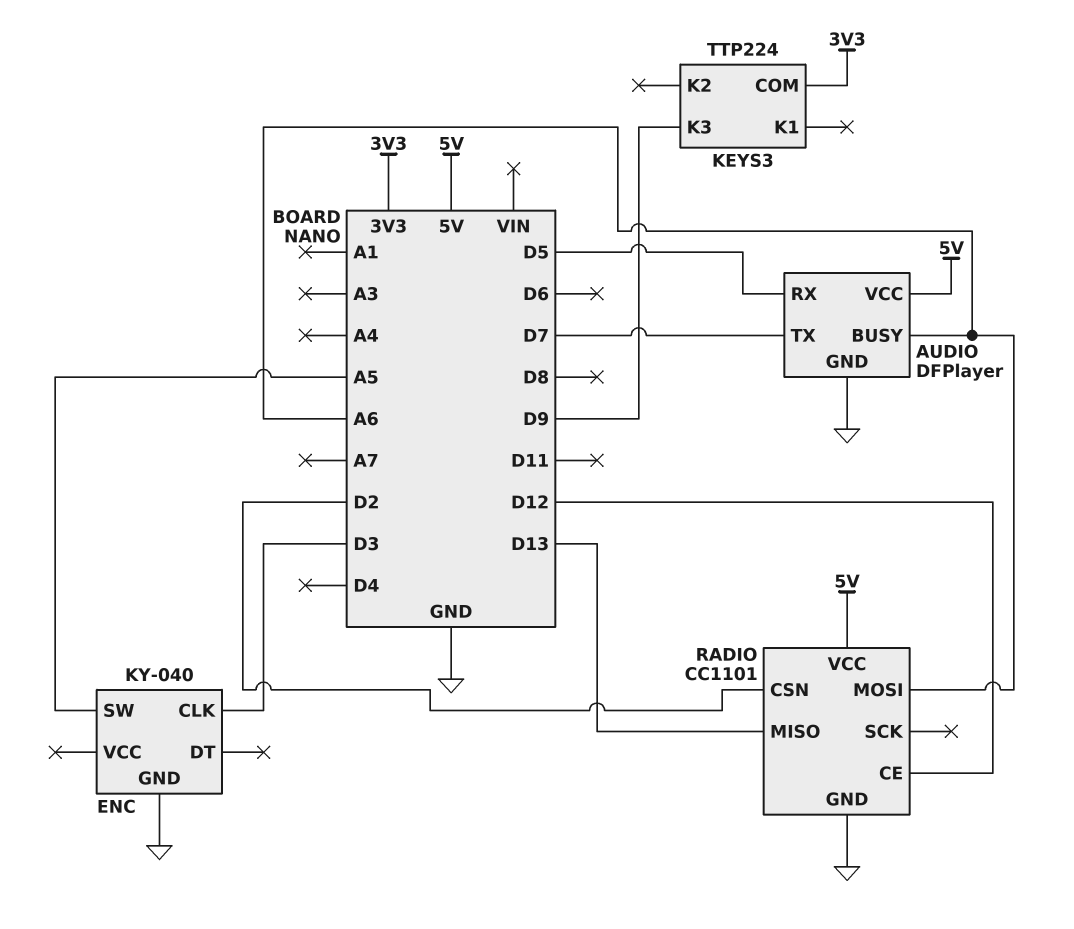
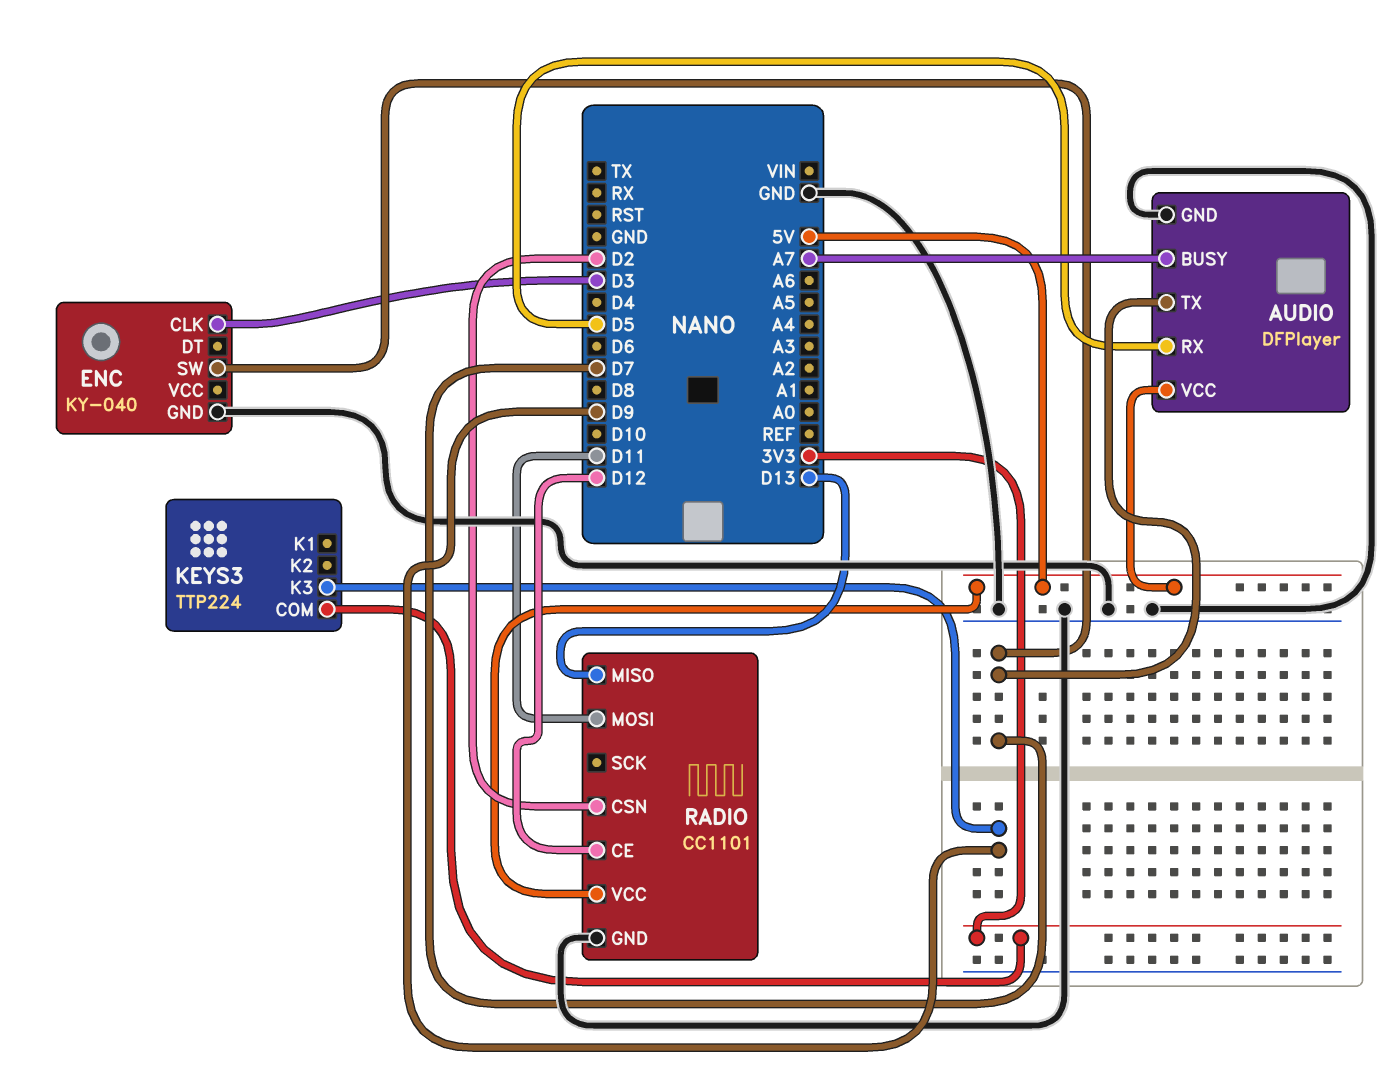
AUDIO pin BUSY: A6 -> A7
ENC pin SW: A5 -> D7
RADIO pin MOSI: A6 -> D11

